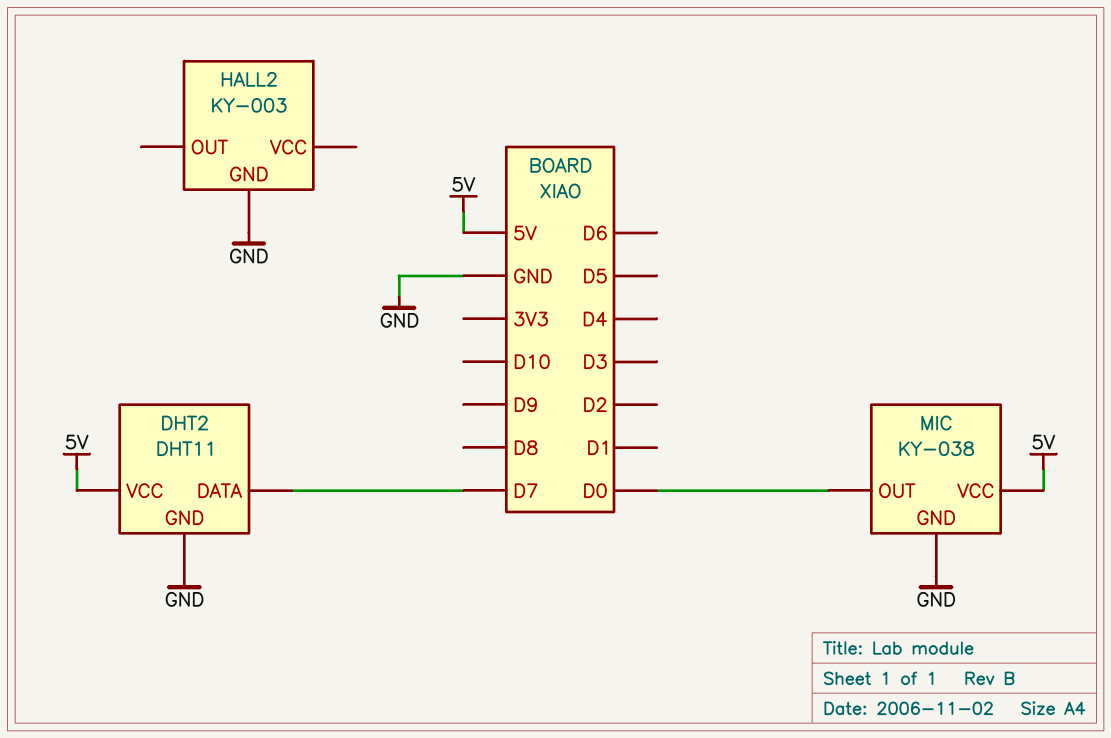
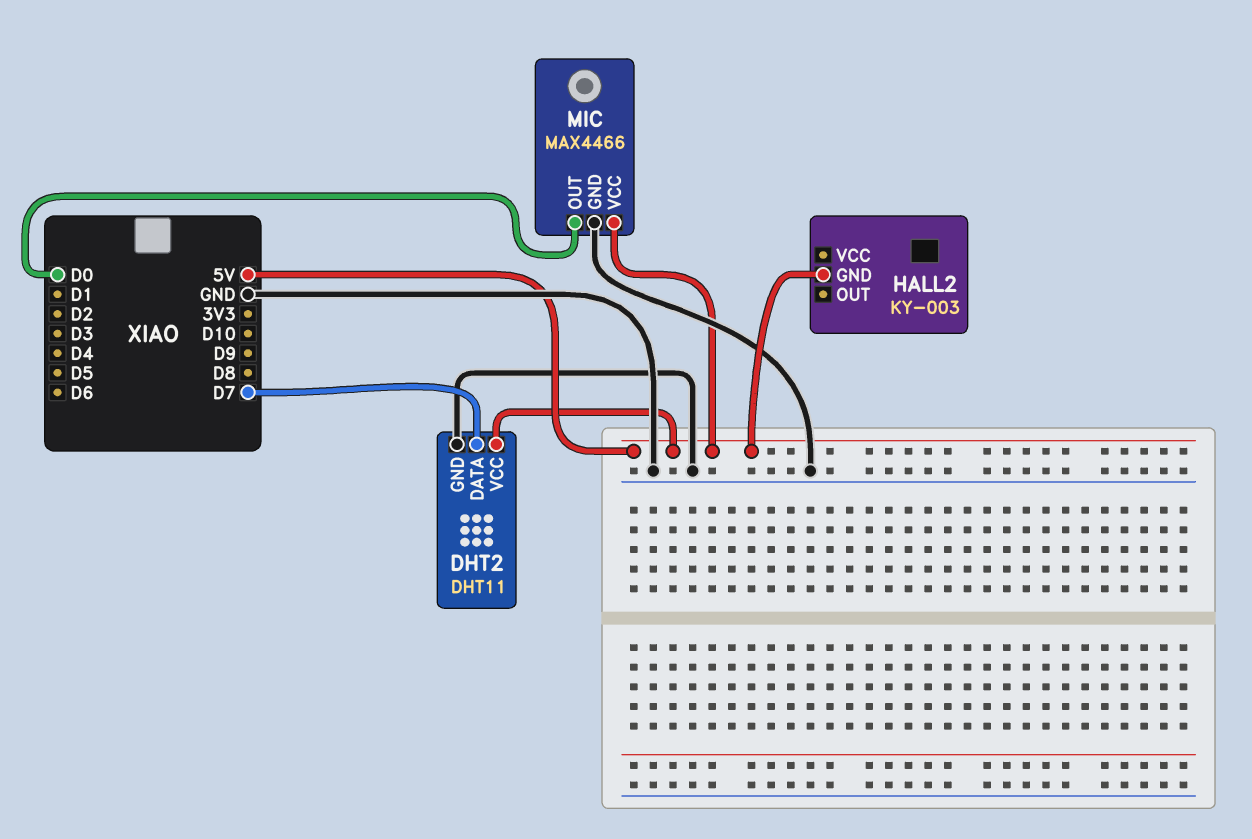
HALL2 pin GND: GND -> 5V
MIC: KY-038 -> MAX4466

